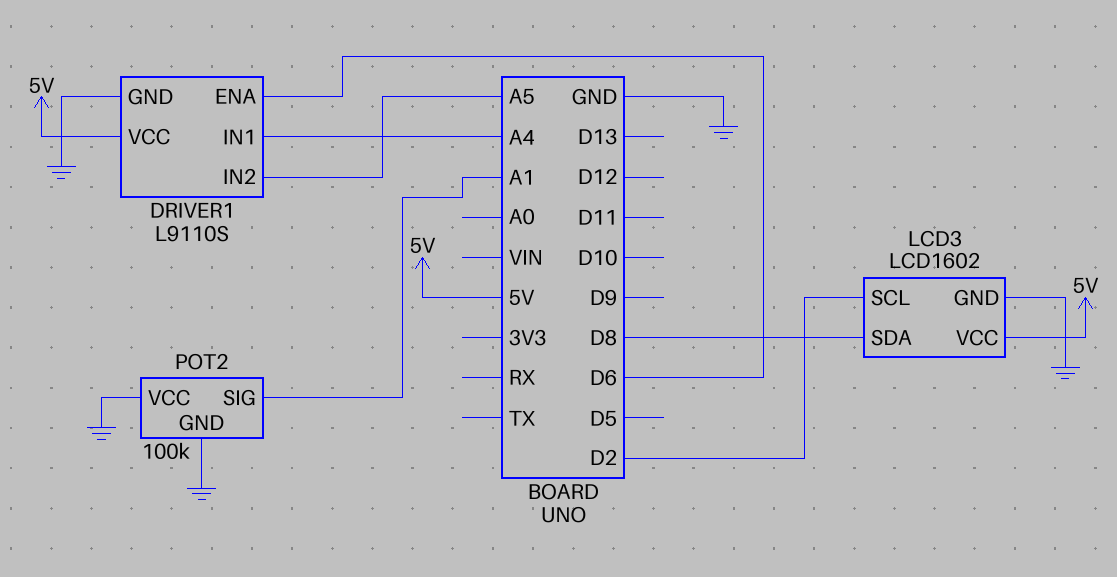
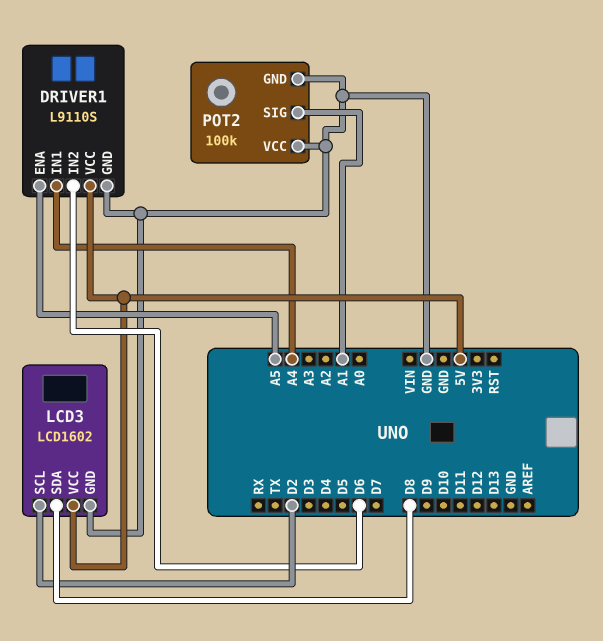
DRIVER1 pin ENA: D6 -> A5
DRIVER1 pin IN2: A5 -> D6

